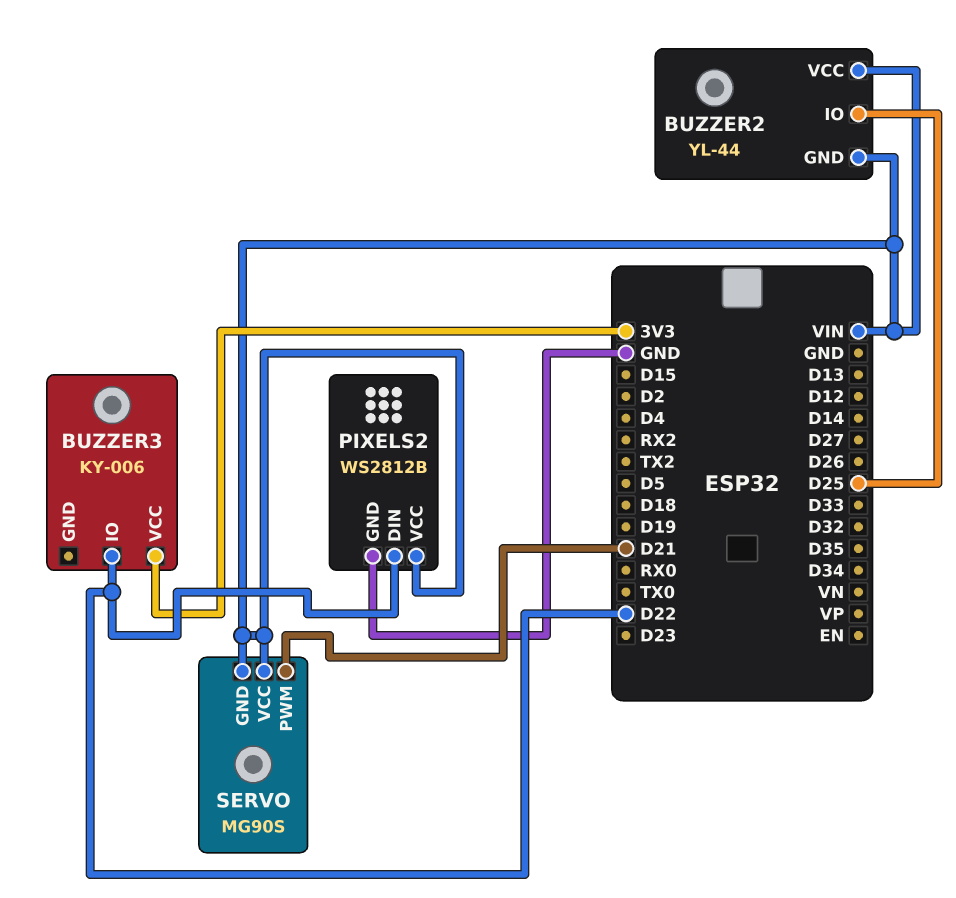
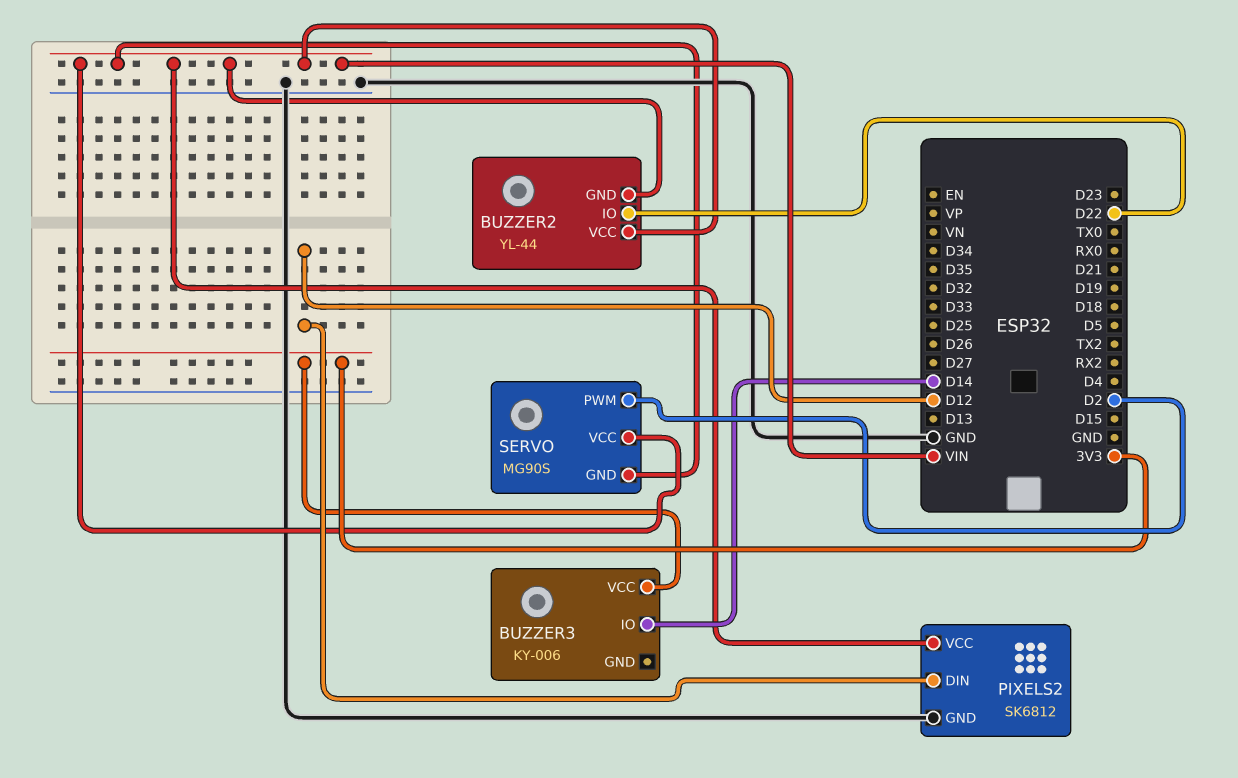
BUZZER2 pin IO: D25 -> D22
BUZZER3 pin IO: D22 -> D14
PIXELS2: WS2812B -> SK6812
PIXELS2 pin DIN: D22 -> D12
SERVO pin PWM: D21 -> D2

